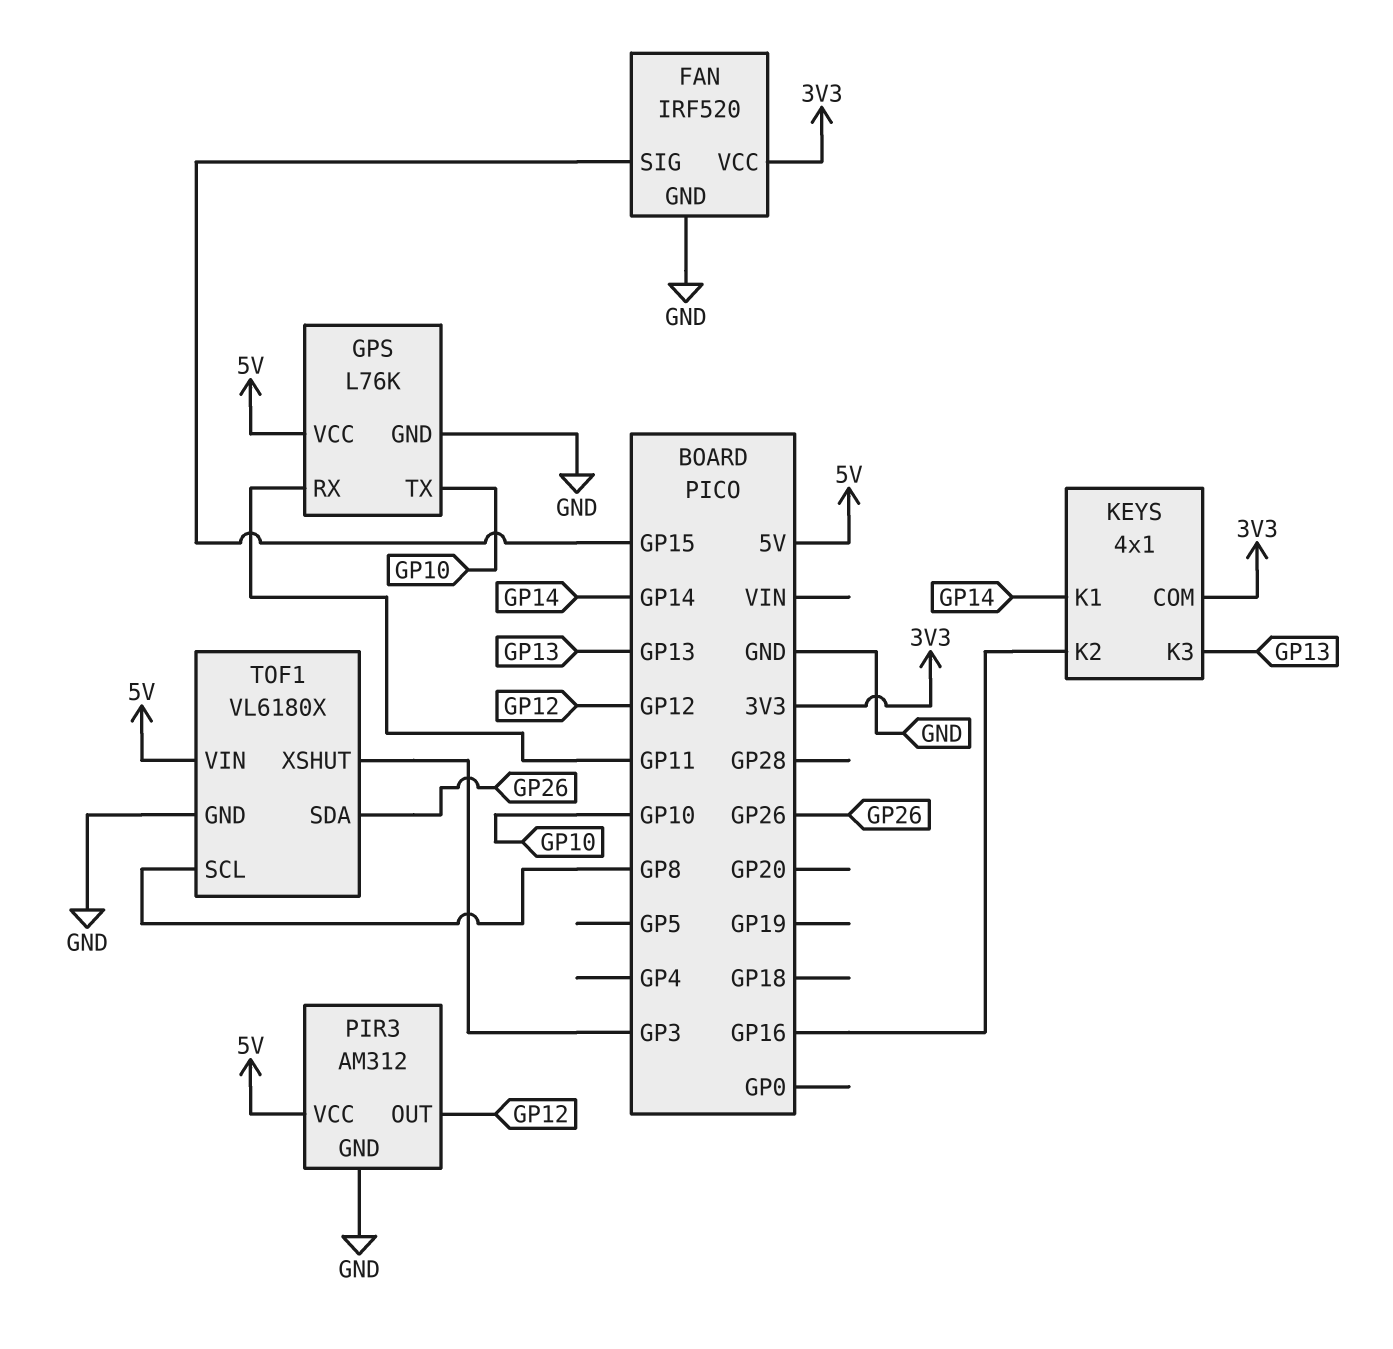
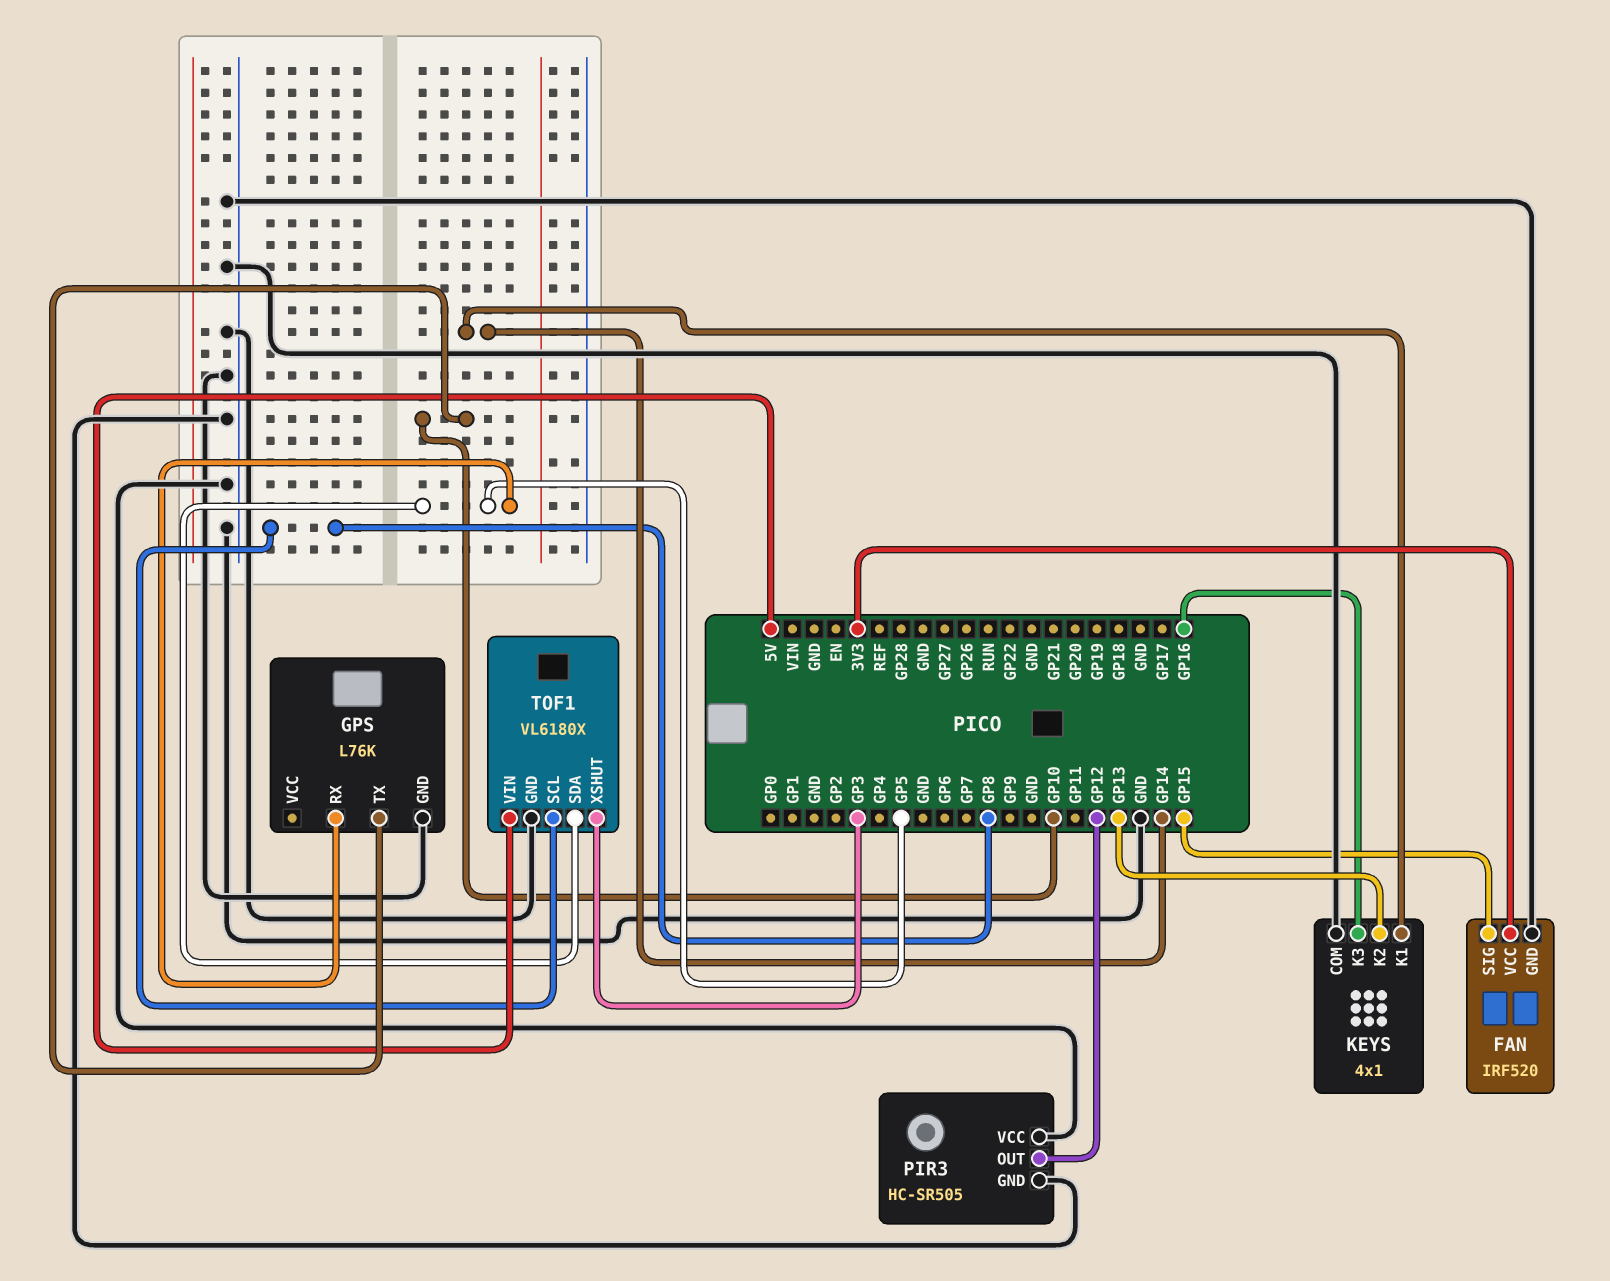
GPS pin RX: GP11 -> GP5
GPS pin VCC: 5V -> none
KEYS pin COM: 3V3 -> GND
KEYS pin K2: GP16 -> GP13
KEYS pin K3: GP13 -> GP16
PIR3: AM312 -> HC-SR505
PIR3 pin VCC: 5V -> GND
TOF1 pin SDA: GP26 -> GP5

